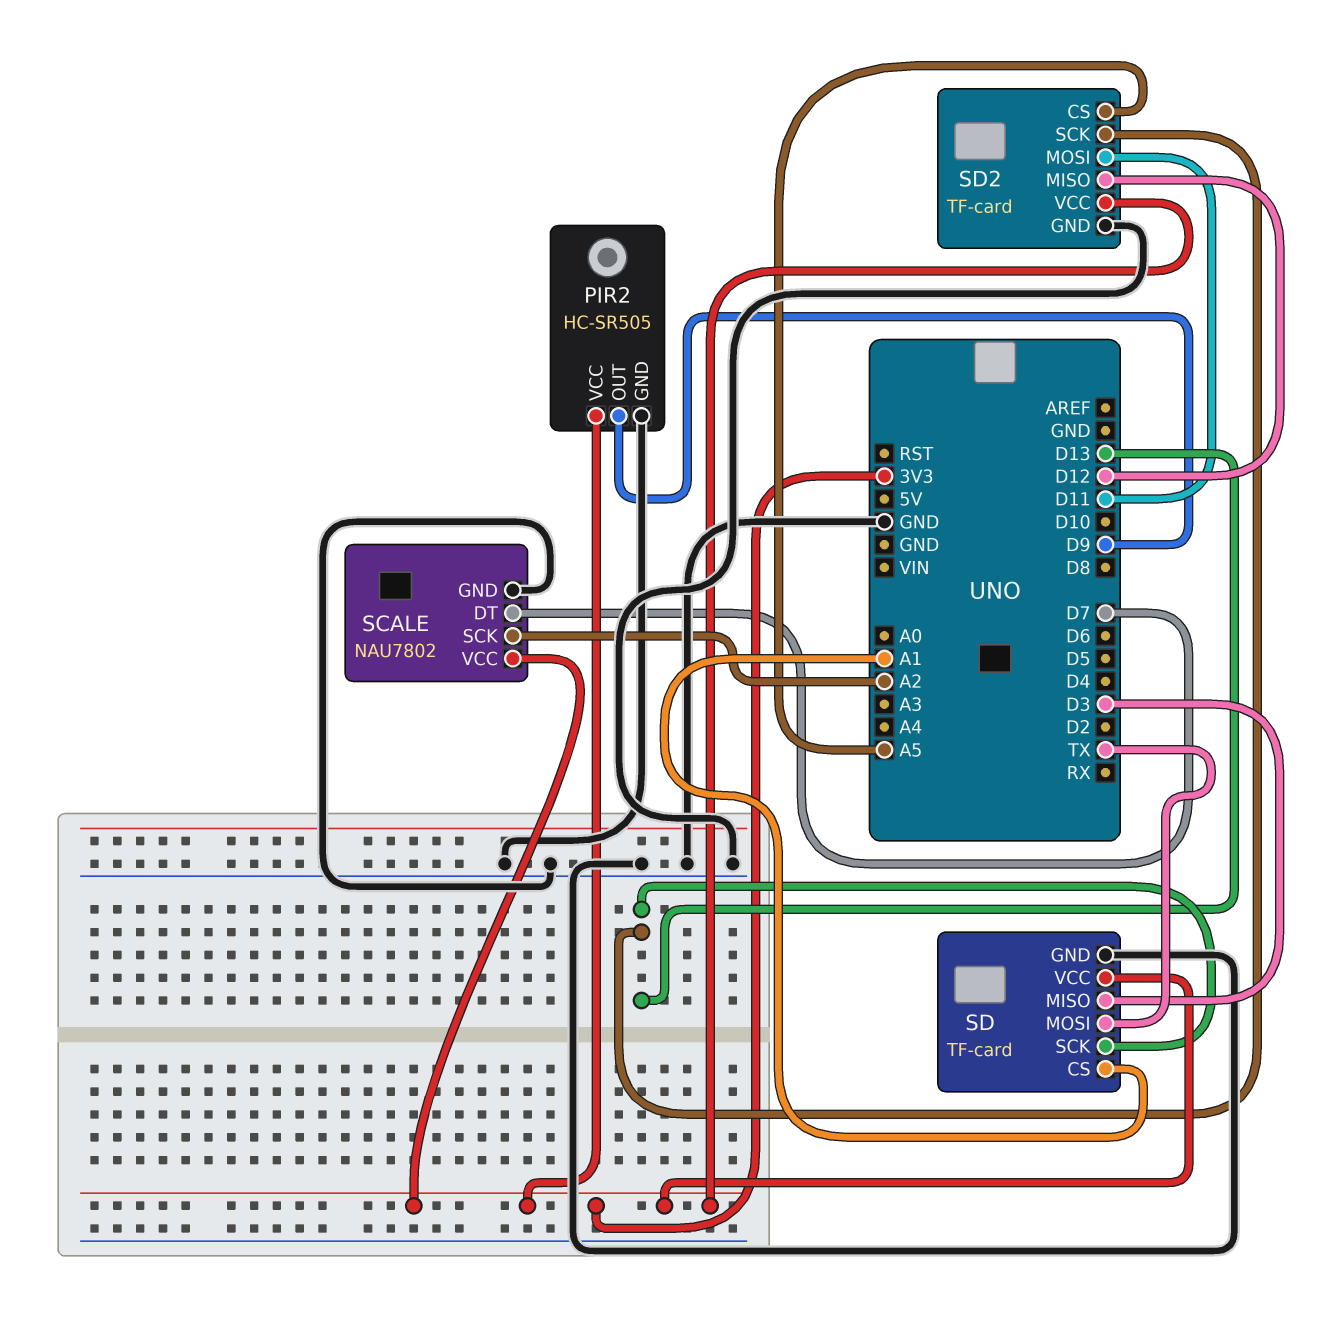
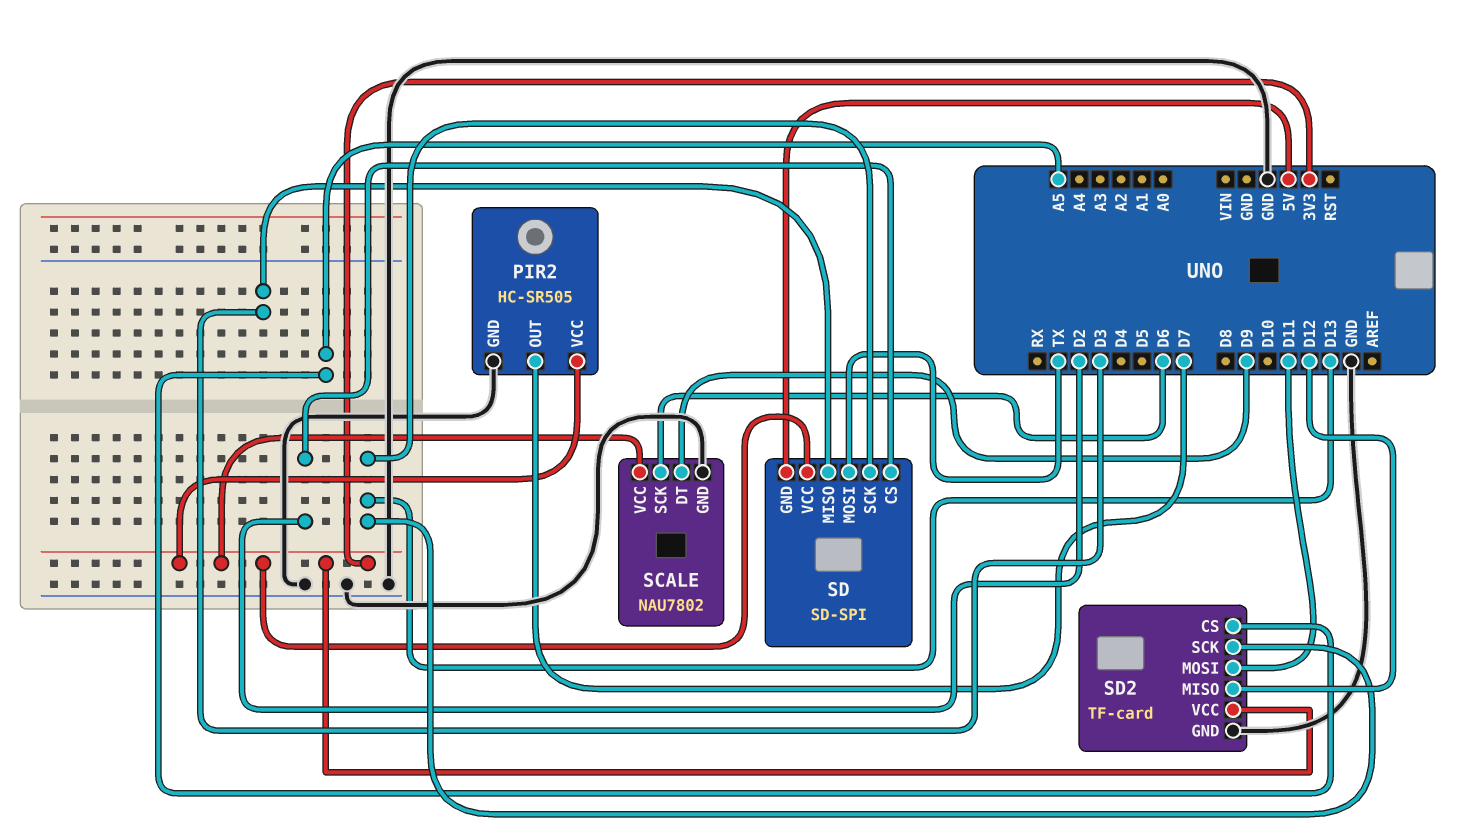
PIR2 pin OUT: D9 -> D7
SCALE pin DT: D7 -> D9
SCALE pin SCK: A2 -> D6
SD: TF-card -> SD-SPI
SD pin CS: A1 -> D2
SD pin GND: GND -> 5V

